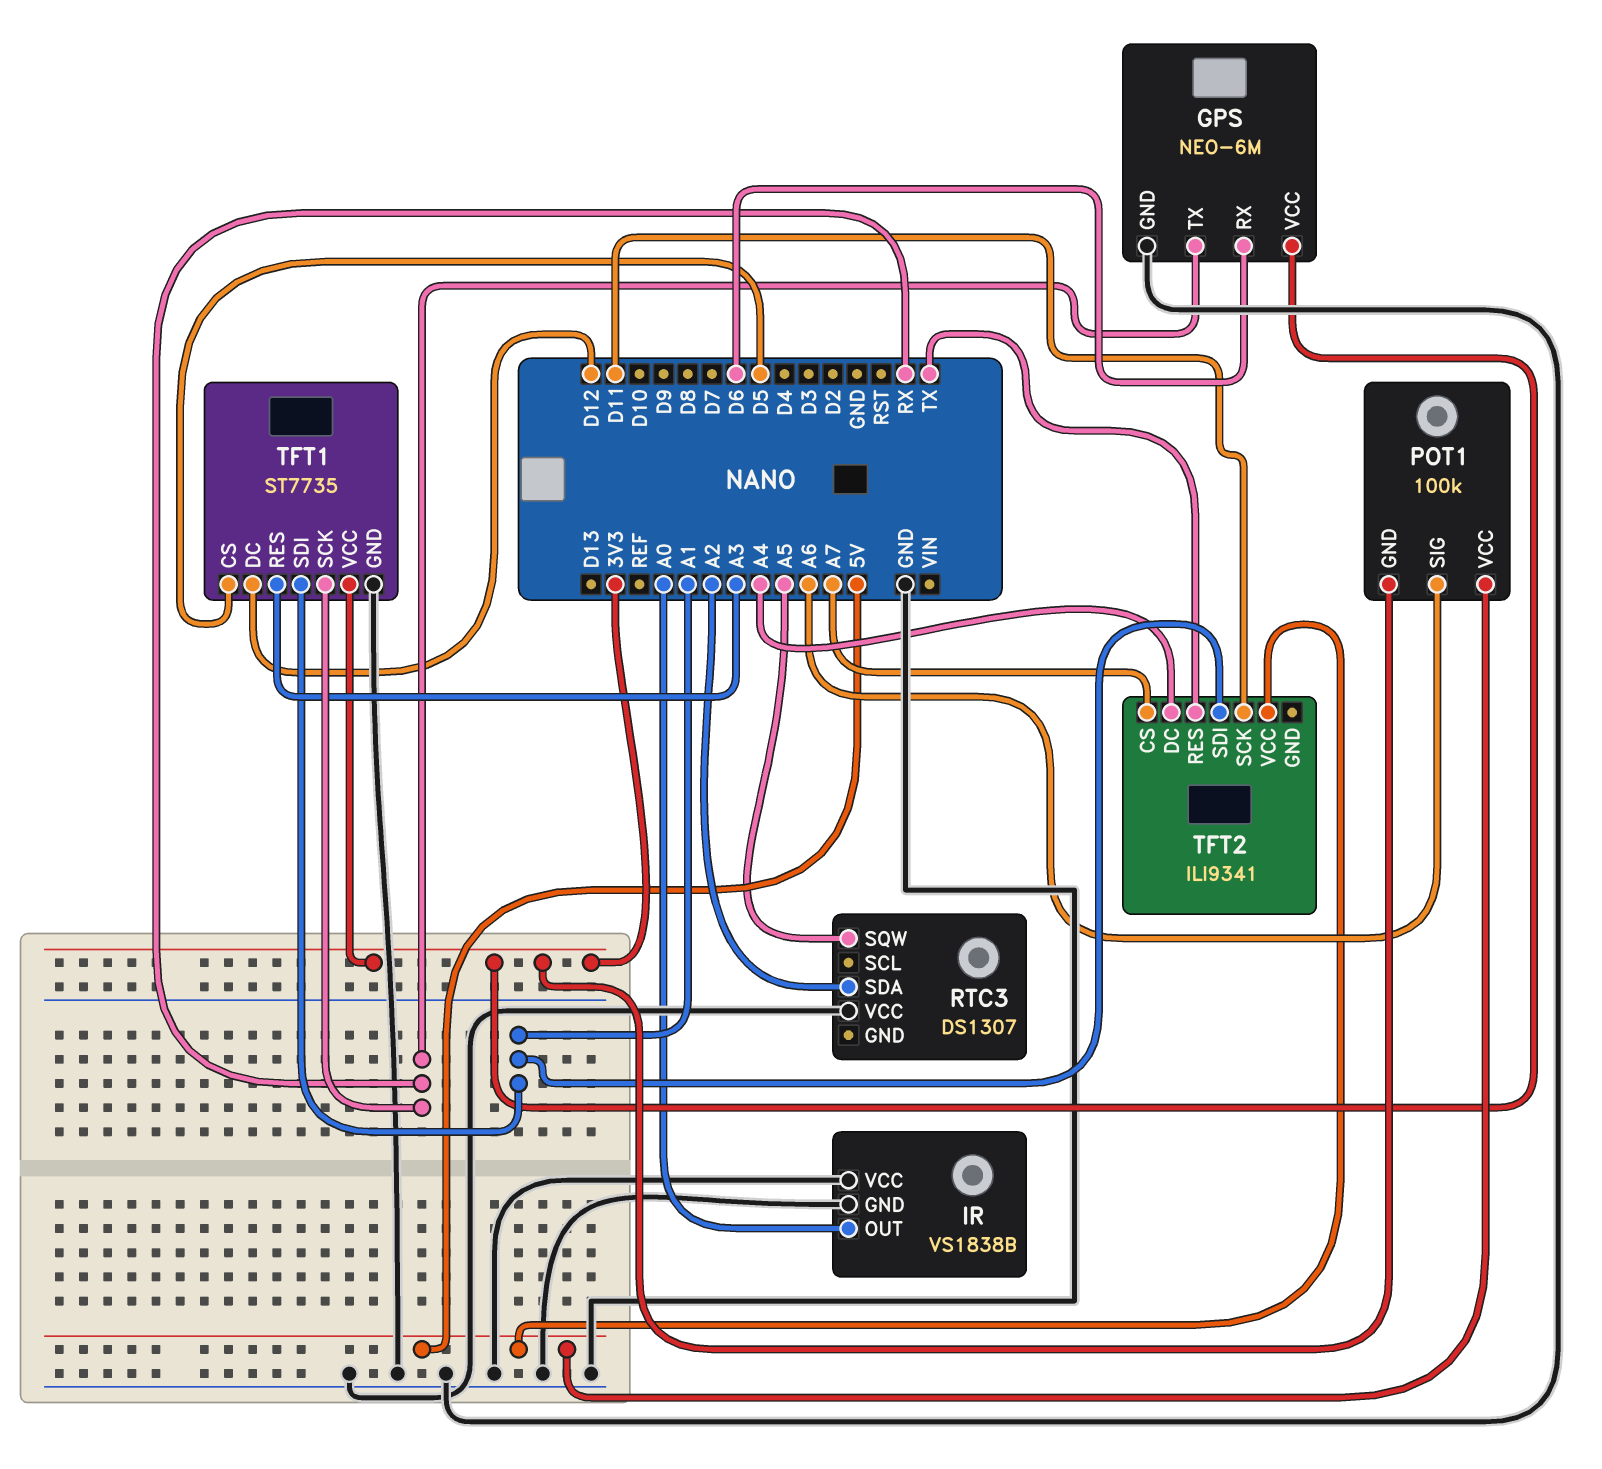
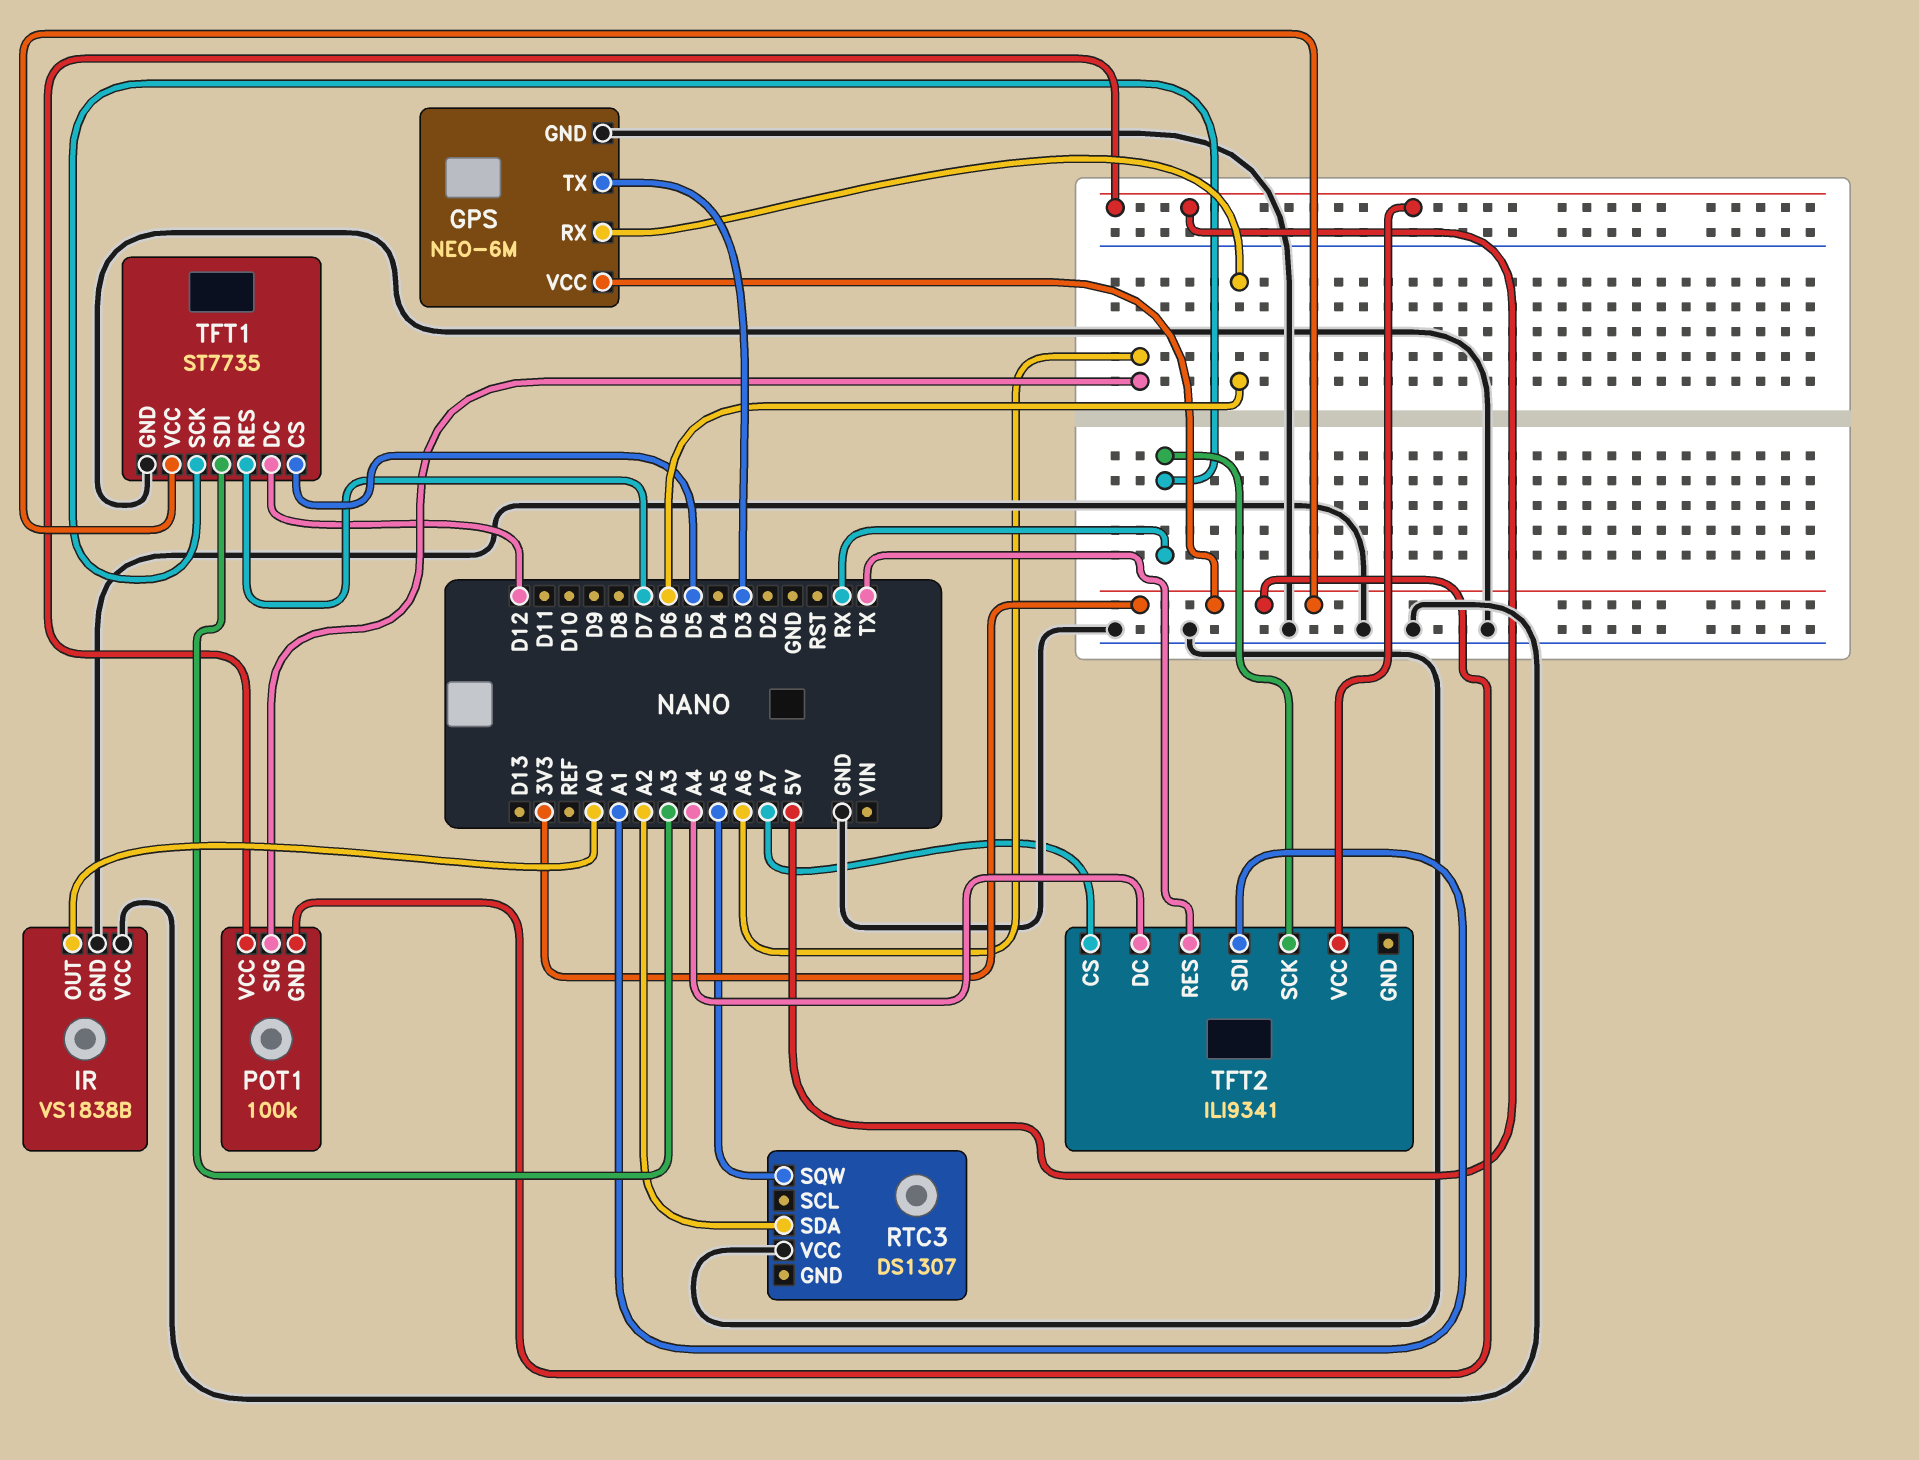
GPS pin TX: RX -> D3
TFT1 pin RES: A3 -> D7
TFT1 pin SDI: A1 -> A3
TFT2 pin SCK: D11 -> RX

